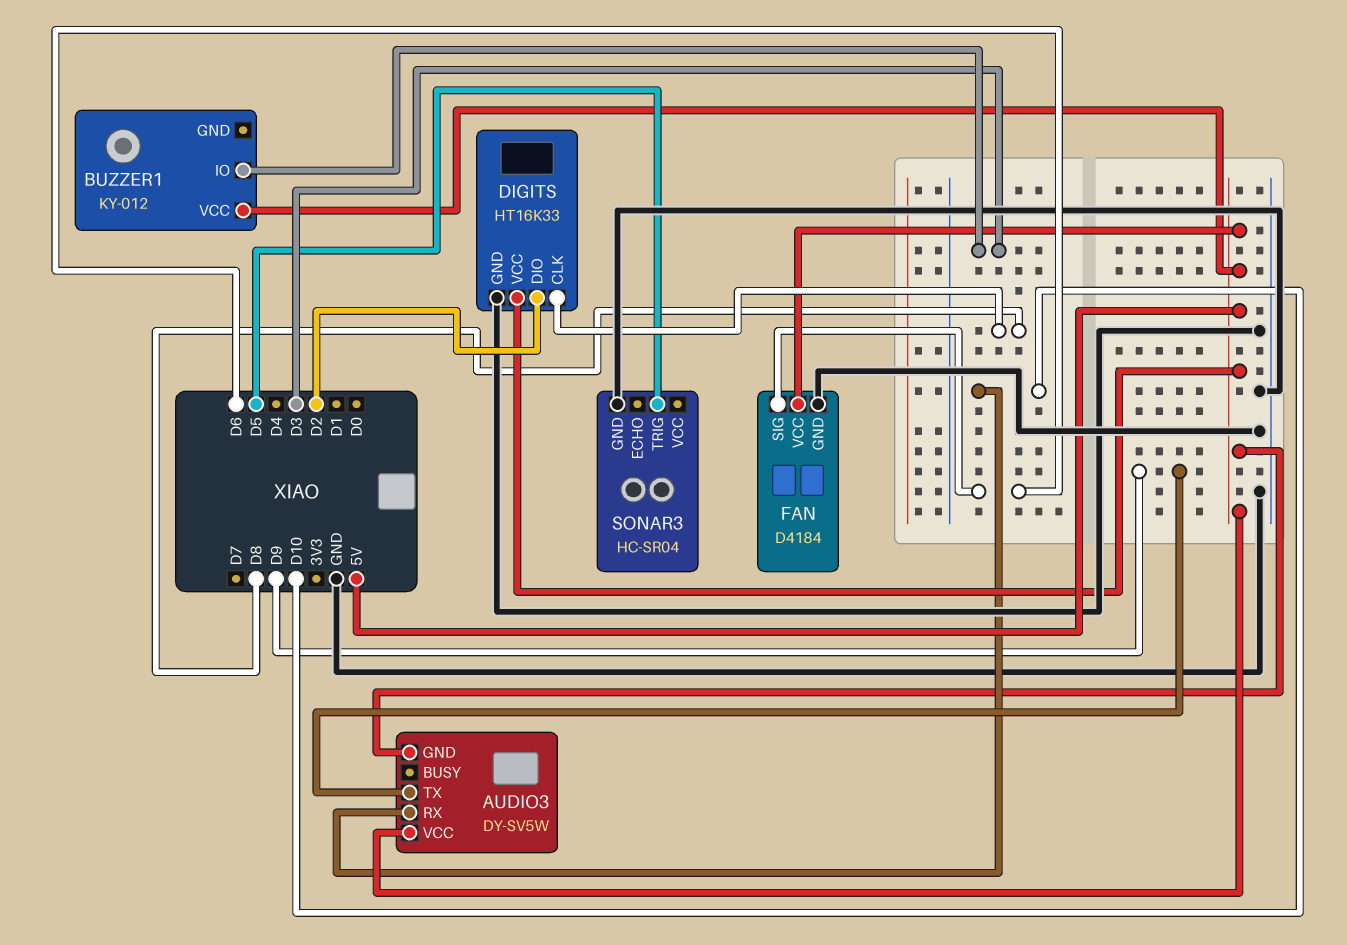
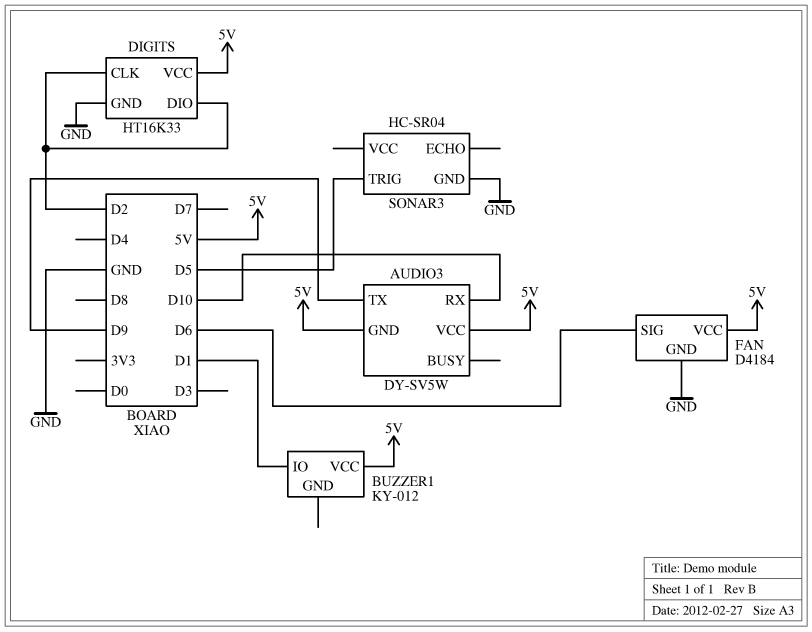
BUZZER1 pin IO: D3 -> D1
DIGITS pin CLK: D8 -> D2

